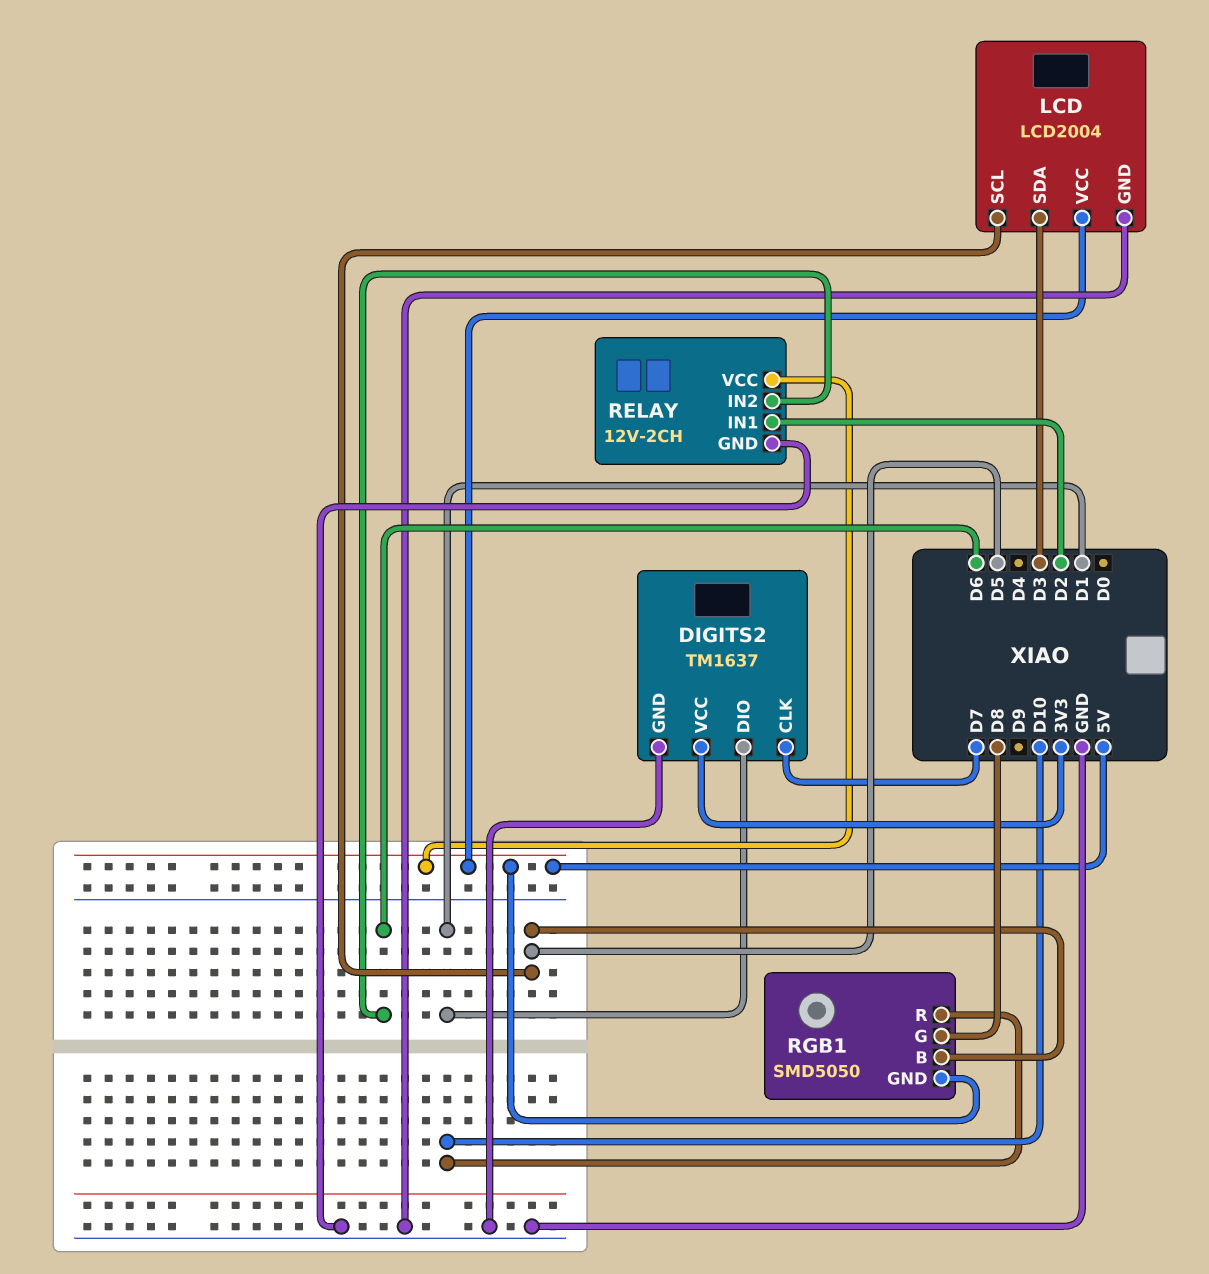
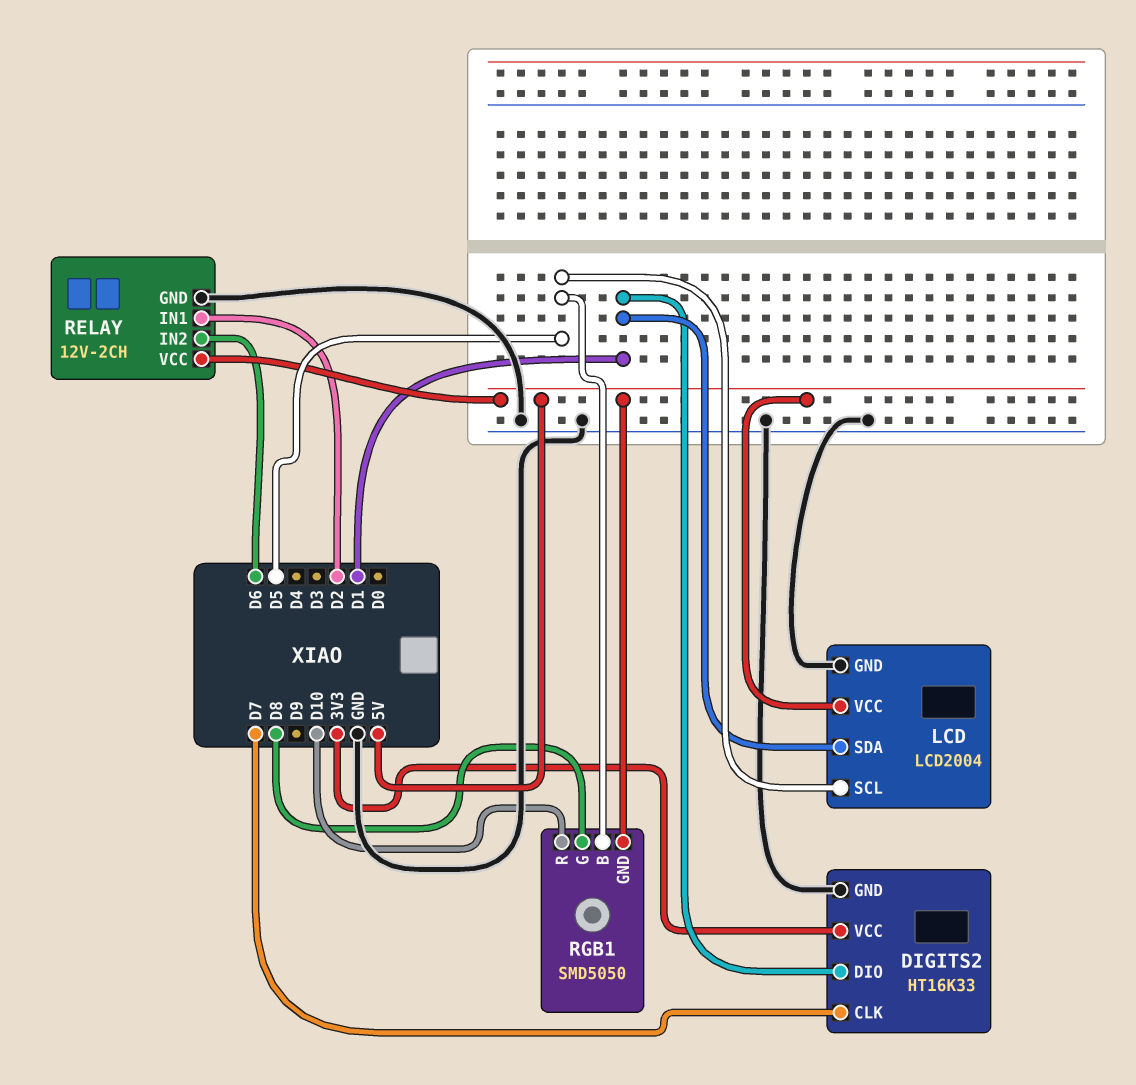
DIGITS2: TM1637 -> HT16K33
LCD pin SDA: D3 -> D1

